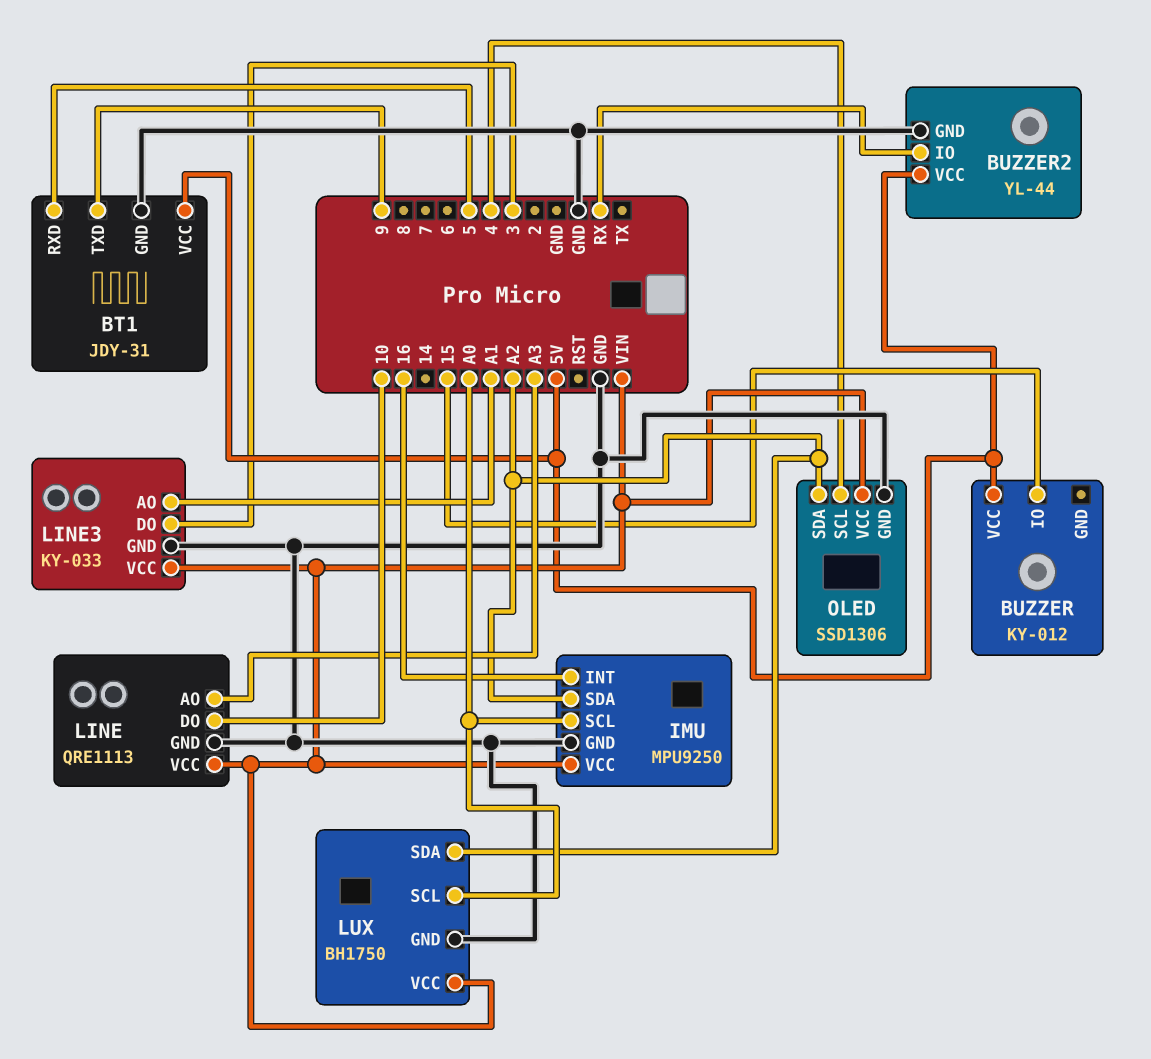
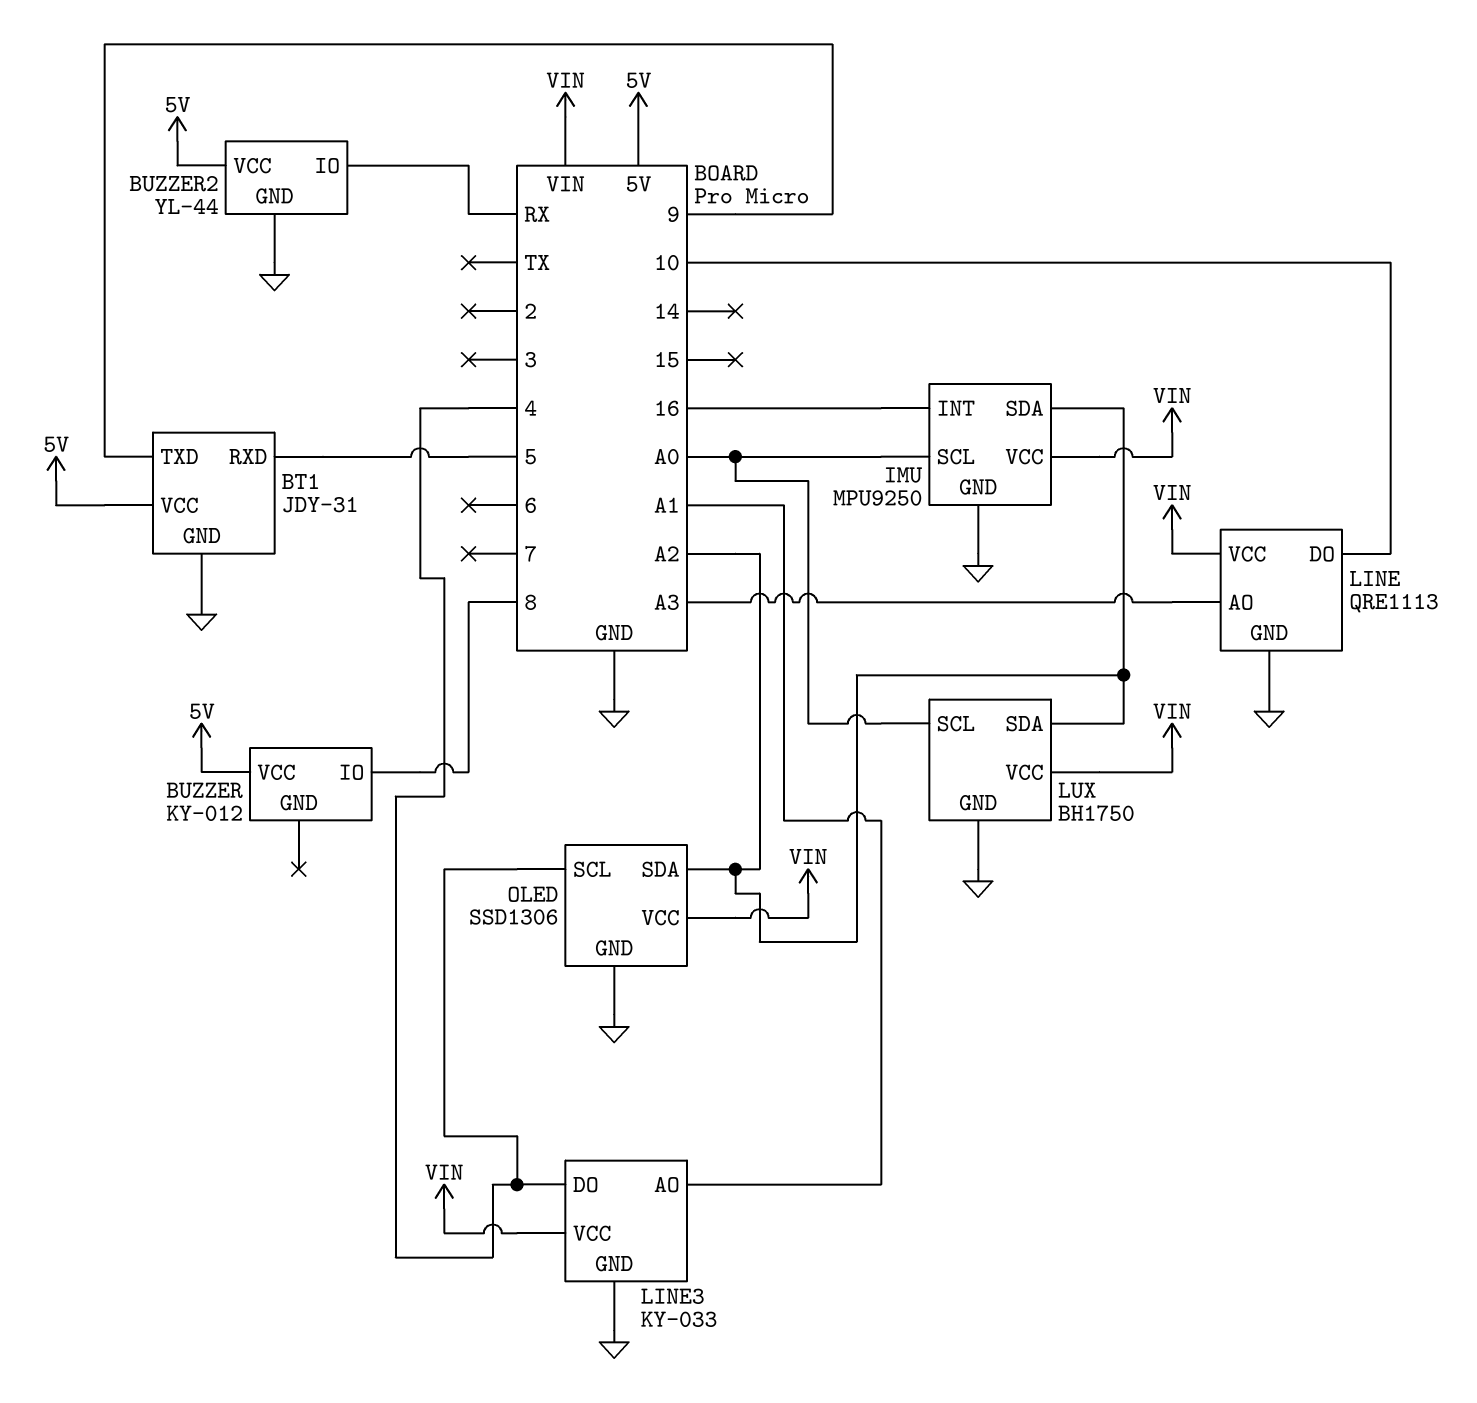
BUZZER pin IO: 15 -> 8
LINE3 pin DO: 3 -> 4

